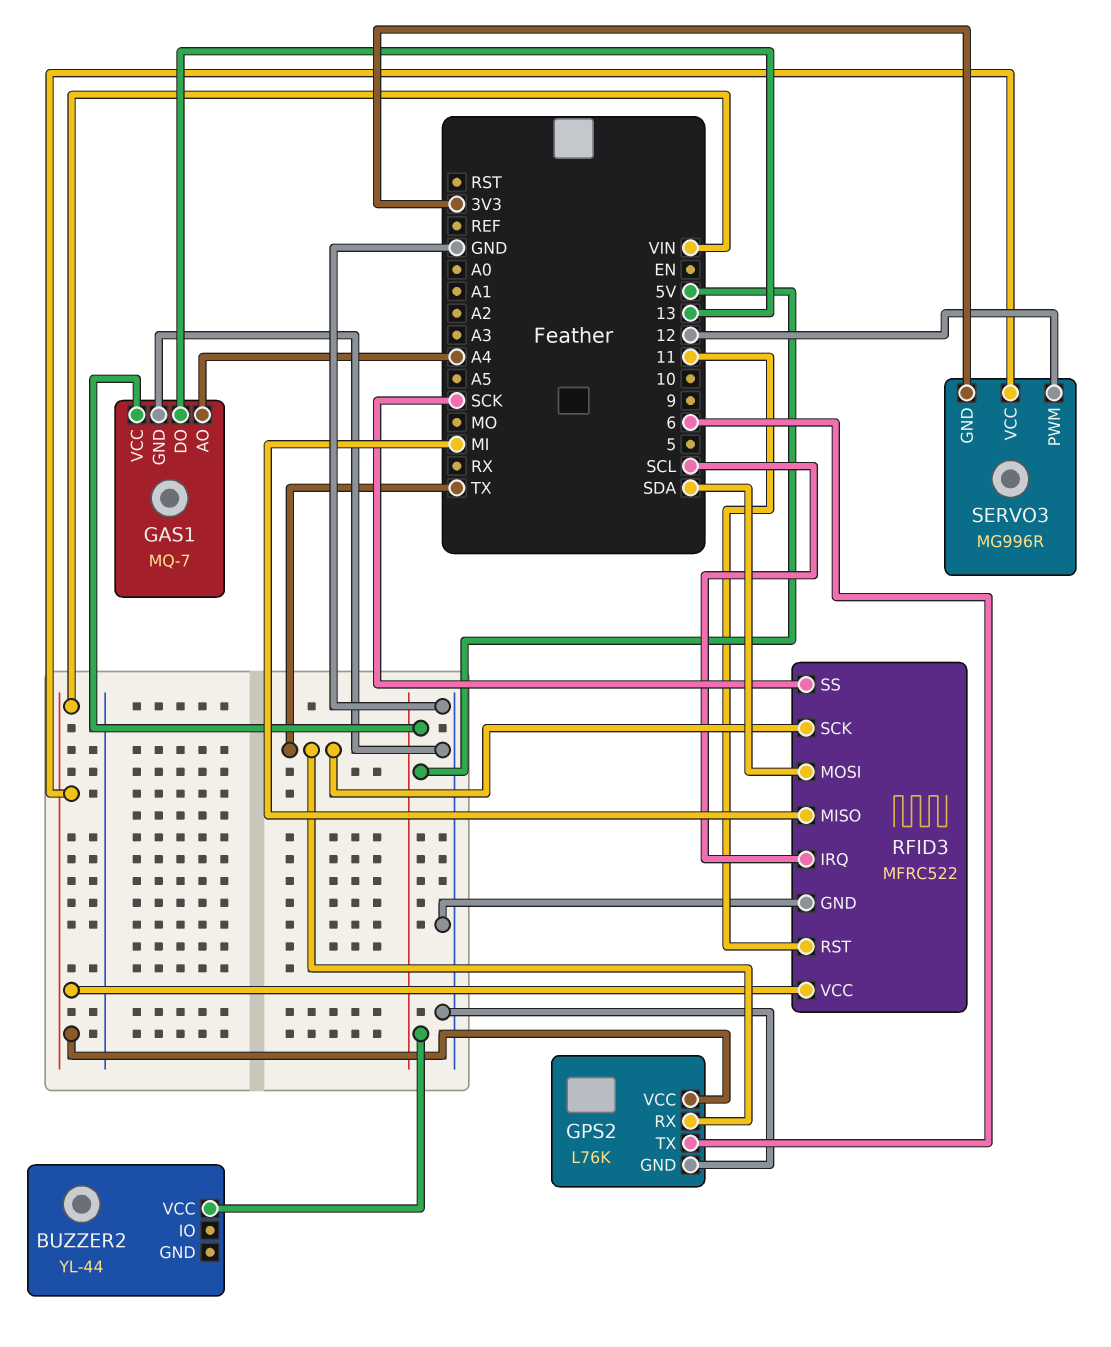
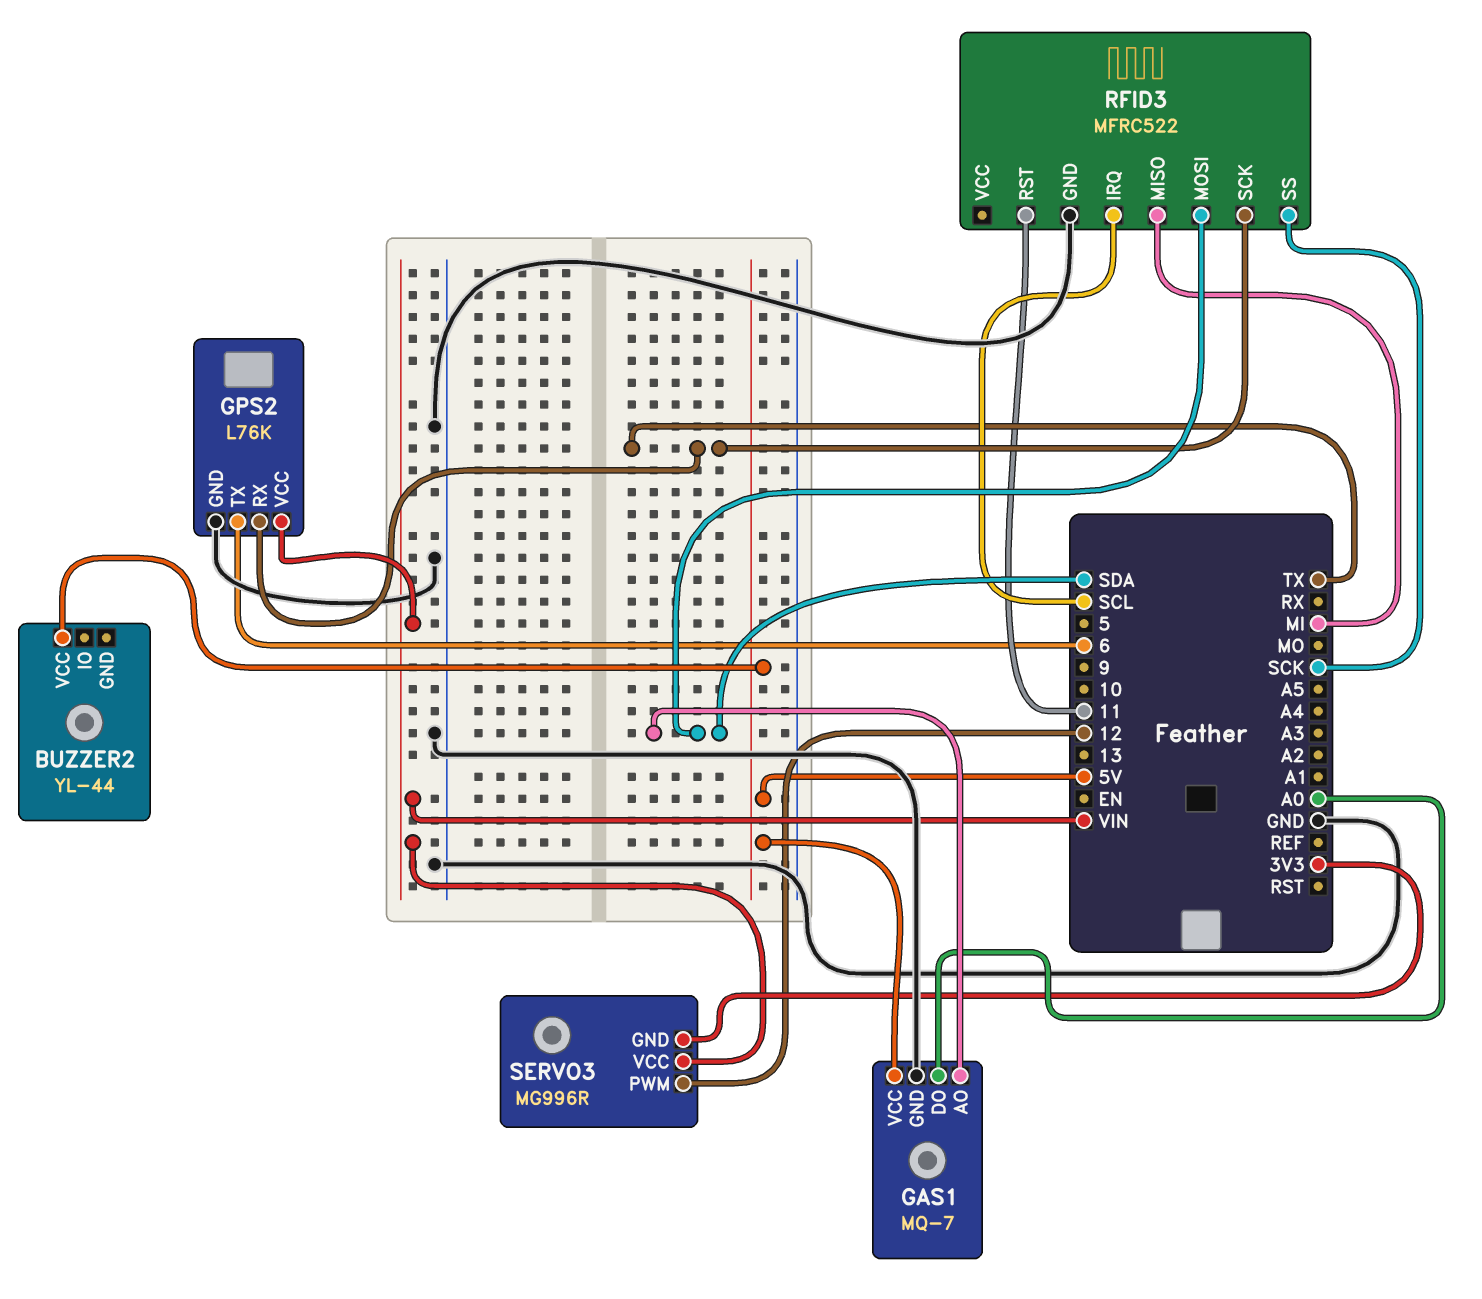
GAS1 pin AO: A4 -> SDA
GAS1 pin DO: 13 -> A0
RFID3 pin VCC: VIN -> none

